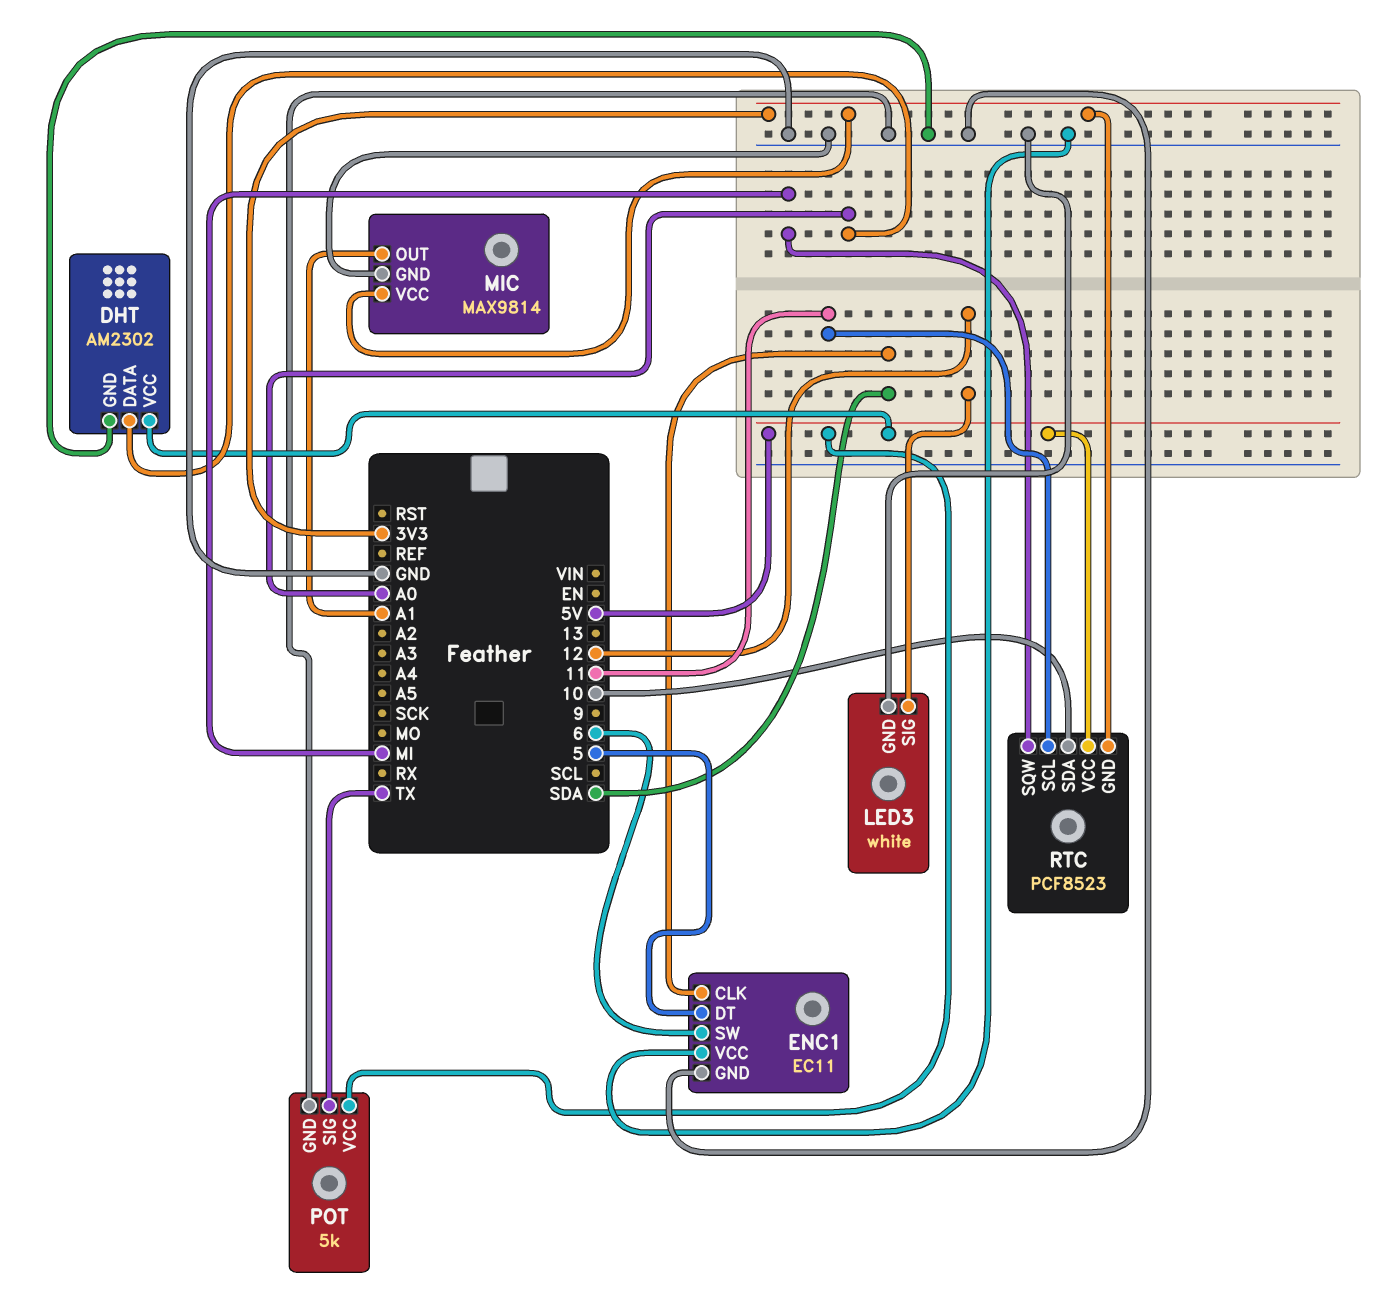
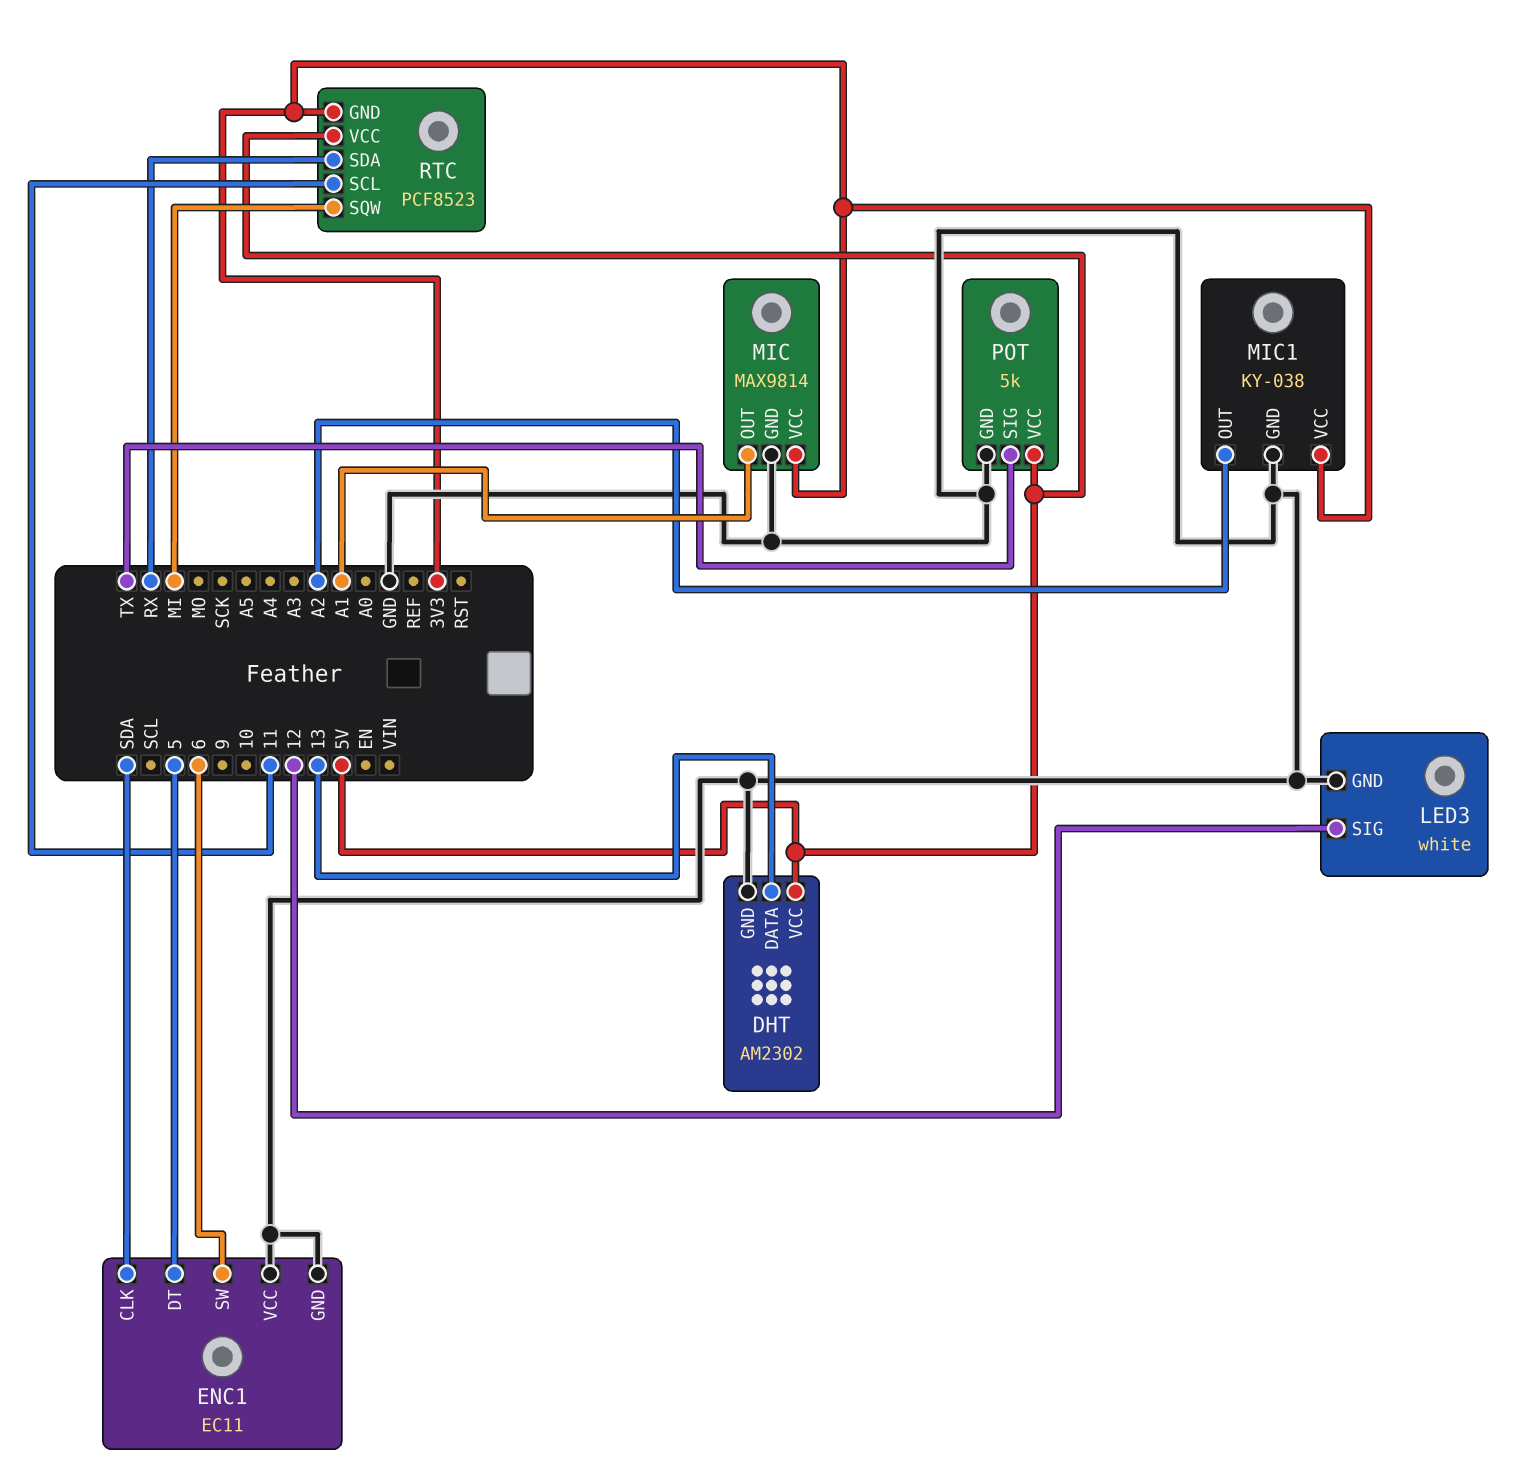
DHT pin DATA: A0 -> 13
MIC1: none -> KY-038
MIC1 pin GND: none -> GND
MIC1 pin OUT: none -> A2
MIC1 pin VCC: none -> 3V3
RTC pin SDA: 10 -> RX

